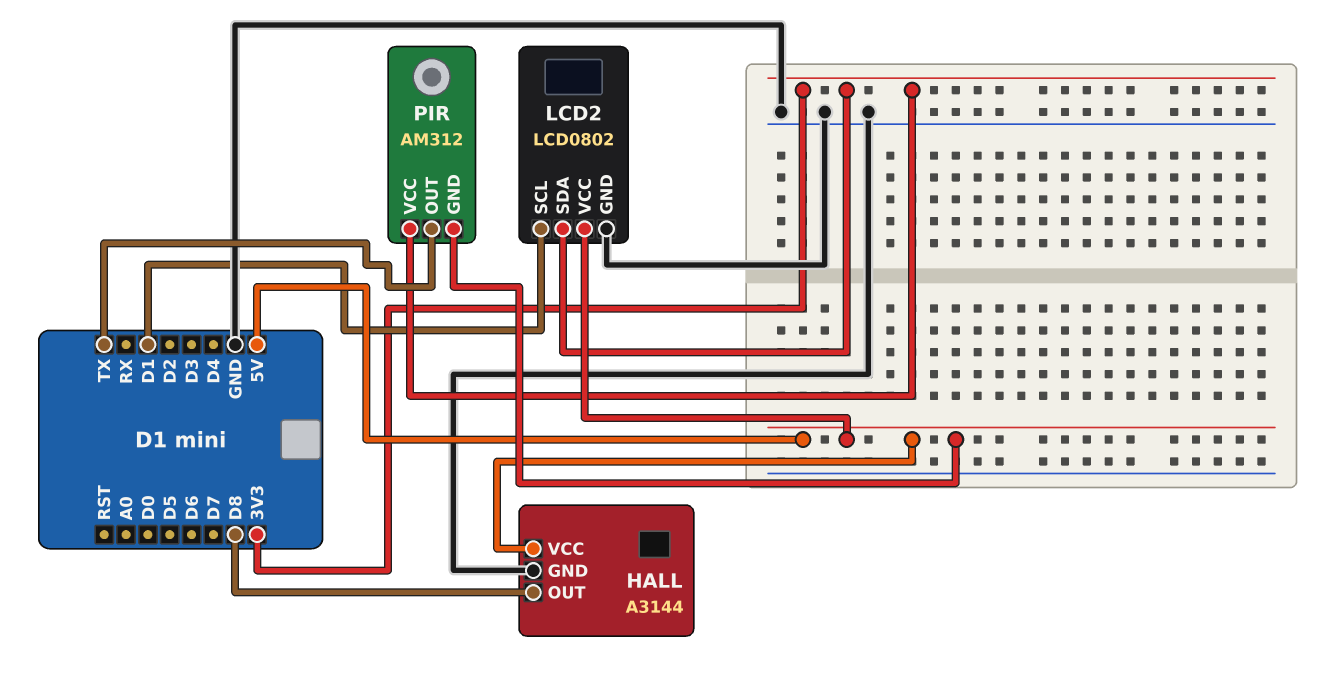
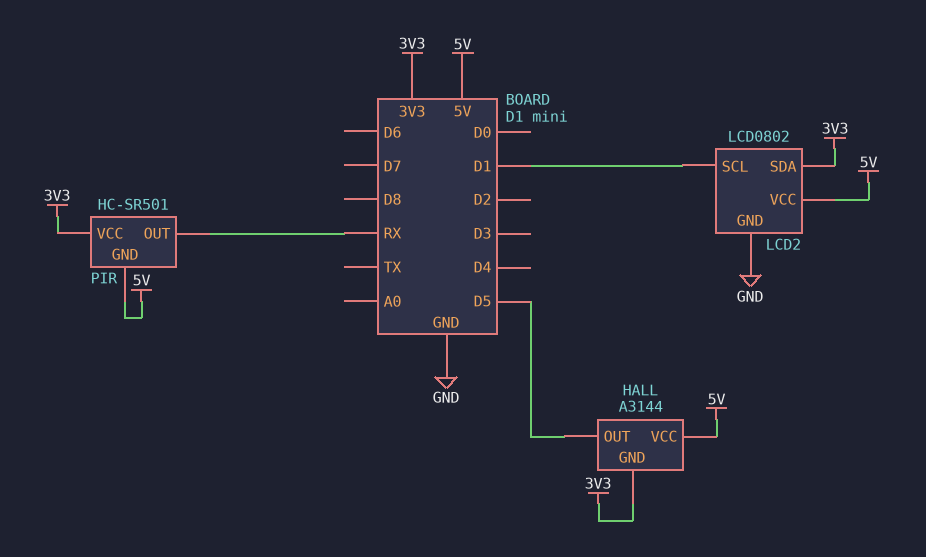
HALL pin GND: GND -> 3V3
HALL pin OUT: D8 -> D5
PIR: AM312 -> HC-SR501
PIR pin OUT: TX -> RX

